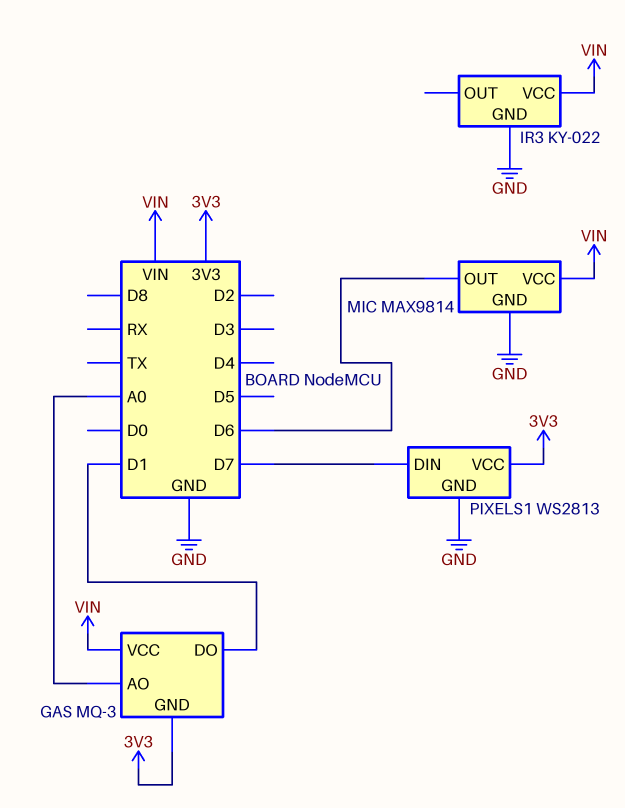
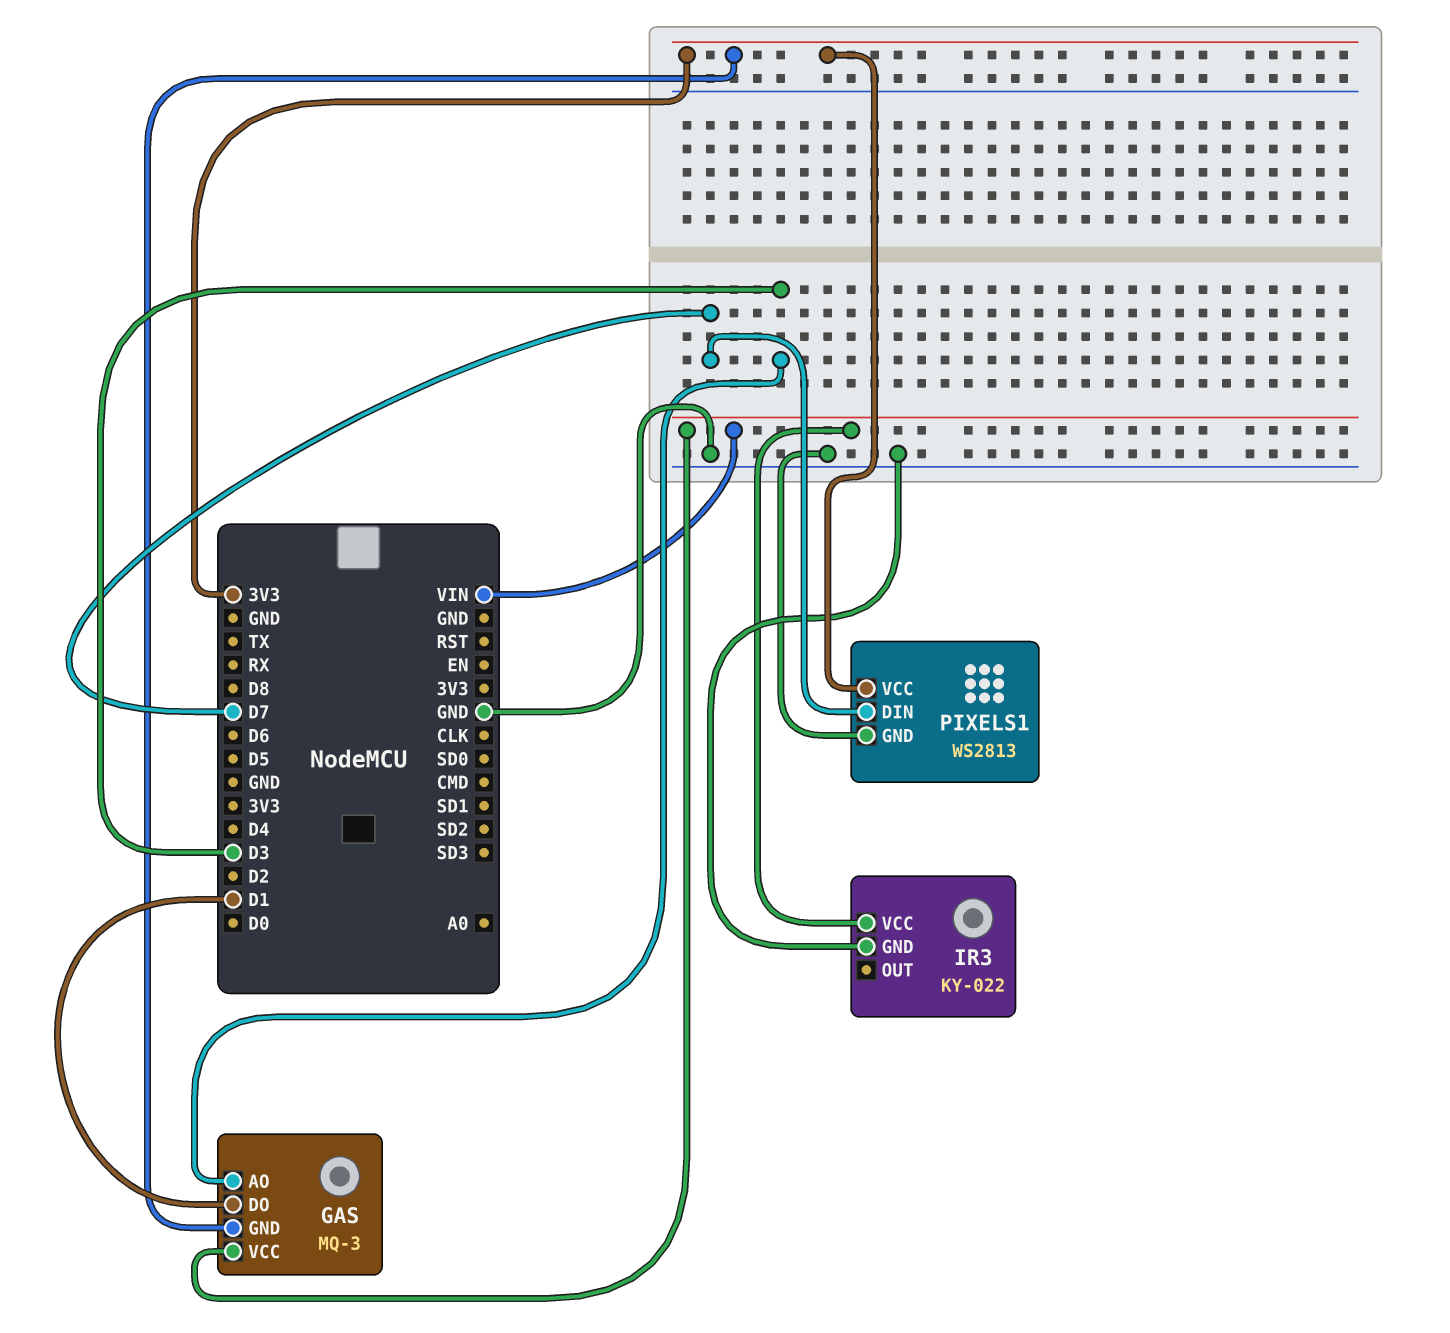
GAS pin AO: A0 -> D3
MIC: MAX9814 -> none
MIC pin GND: GND -> none
MIC pin OUT: D6 -> none
MIC pin VCC: VIN -> none

